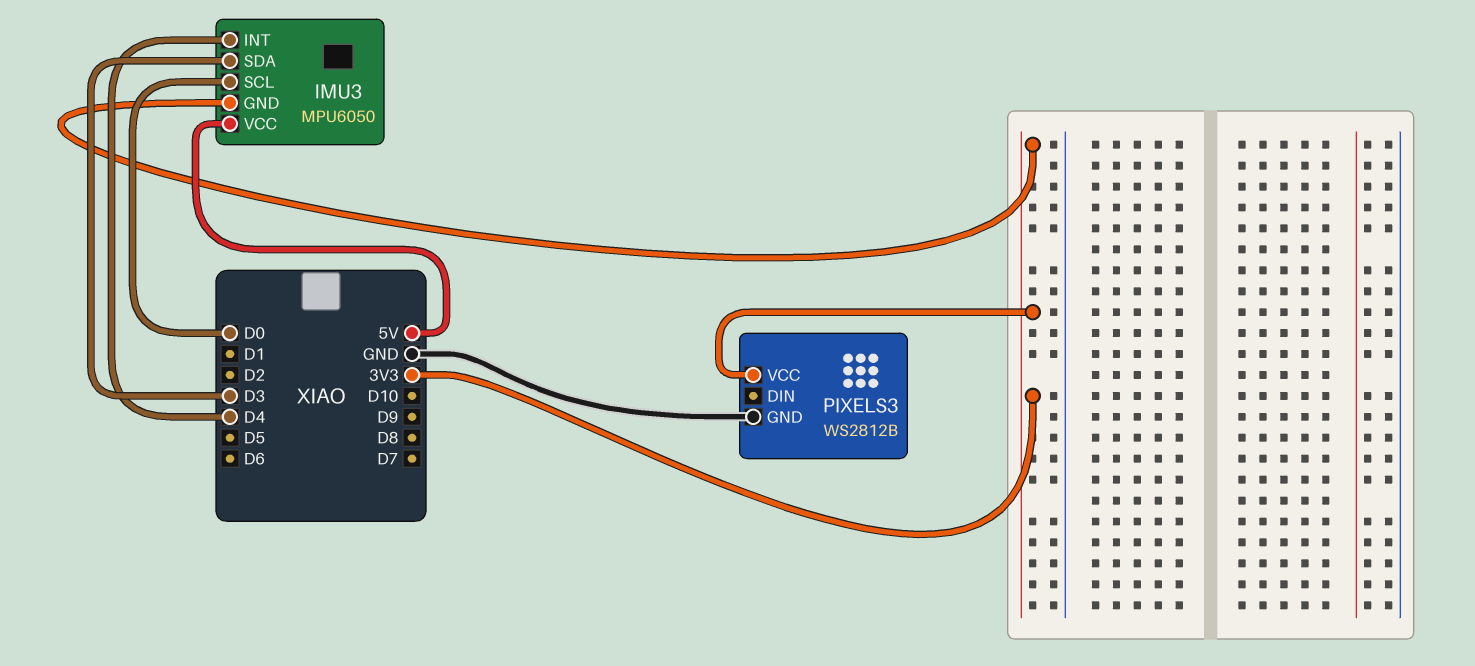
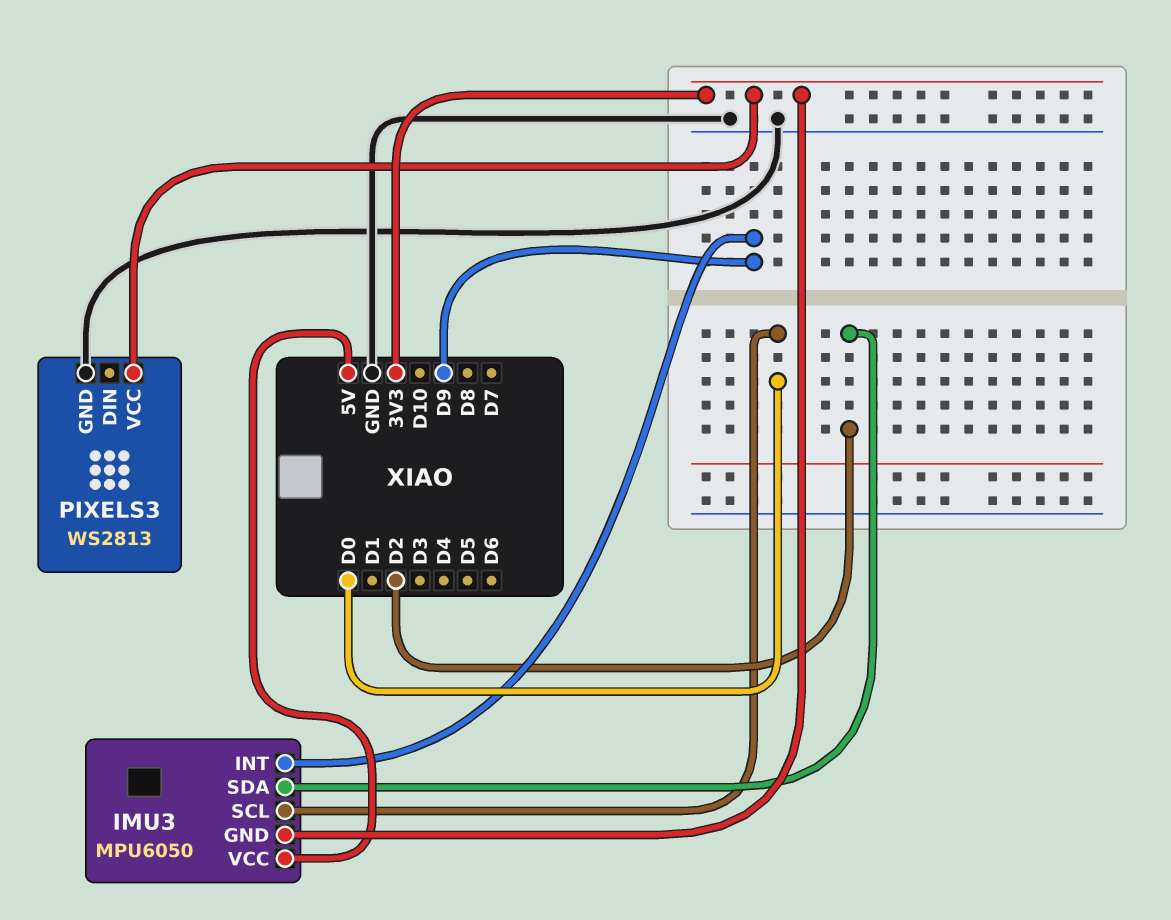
IMU3 pin INT: D4 -> D9
IMU3 pin SDA: D3 -> D2
PIXELS3: WS2812B -> WS2813

